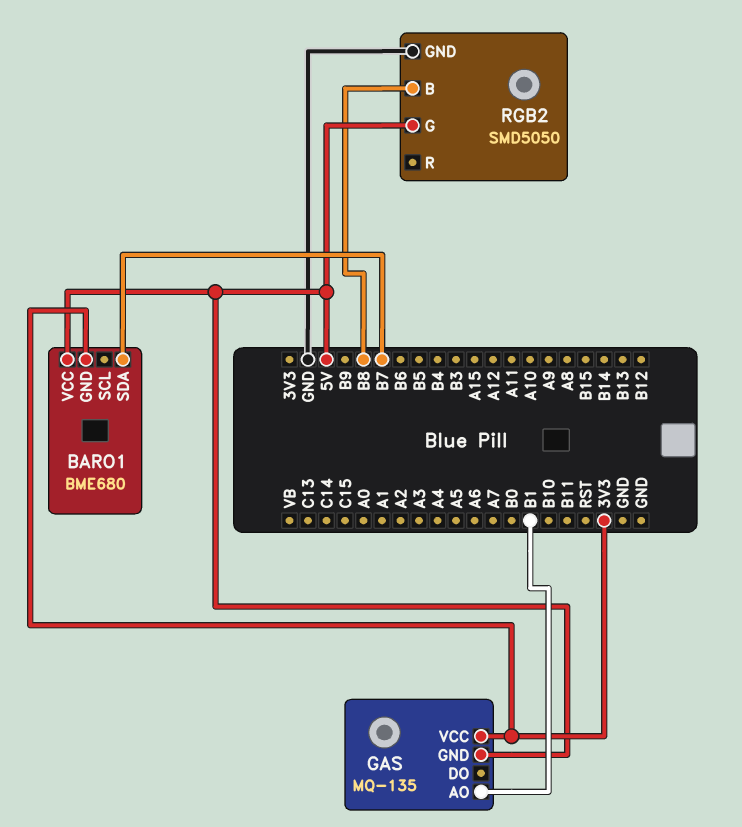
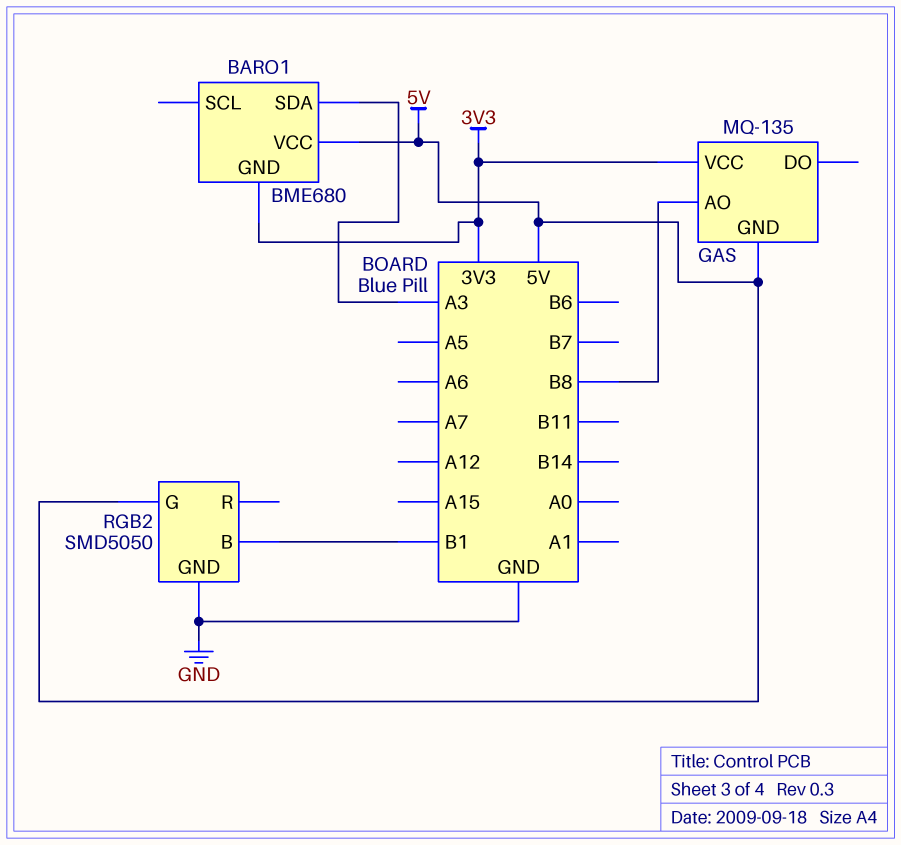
BARO1 pin SDA: B7 -> A3
GAS pin AO: B1 -> B8
RGB2 pin B: B8 -> B1

